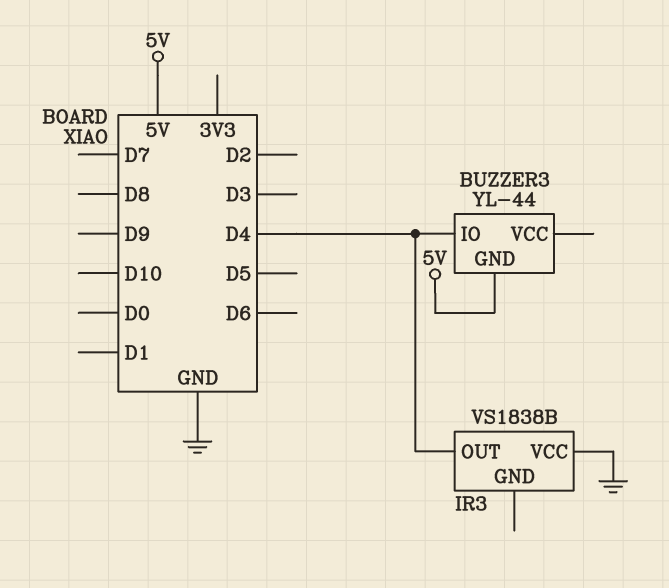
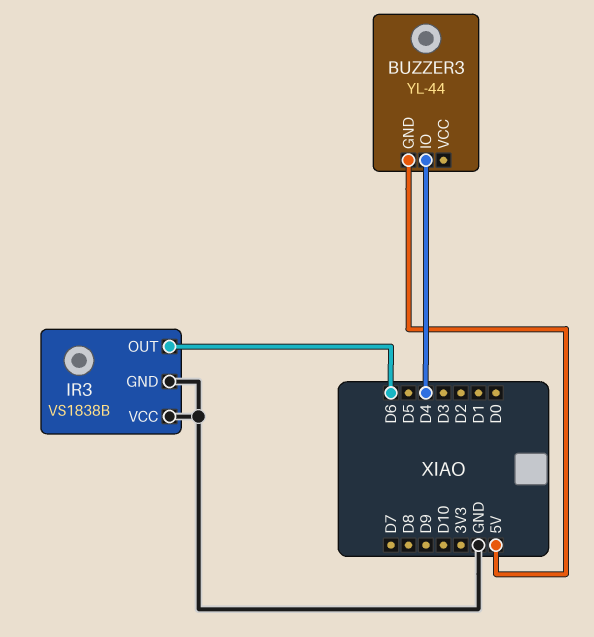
IR3 pin GND: none -> GND
IR3 pin OUT: D4 -> D6

